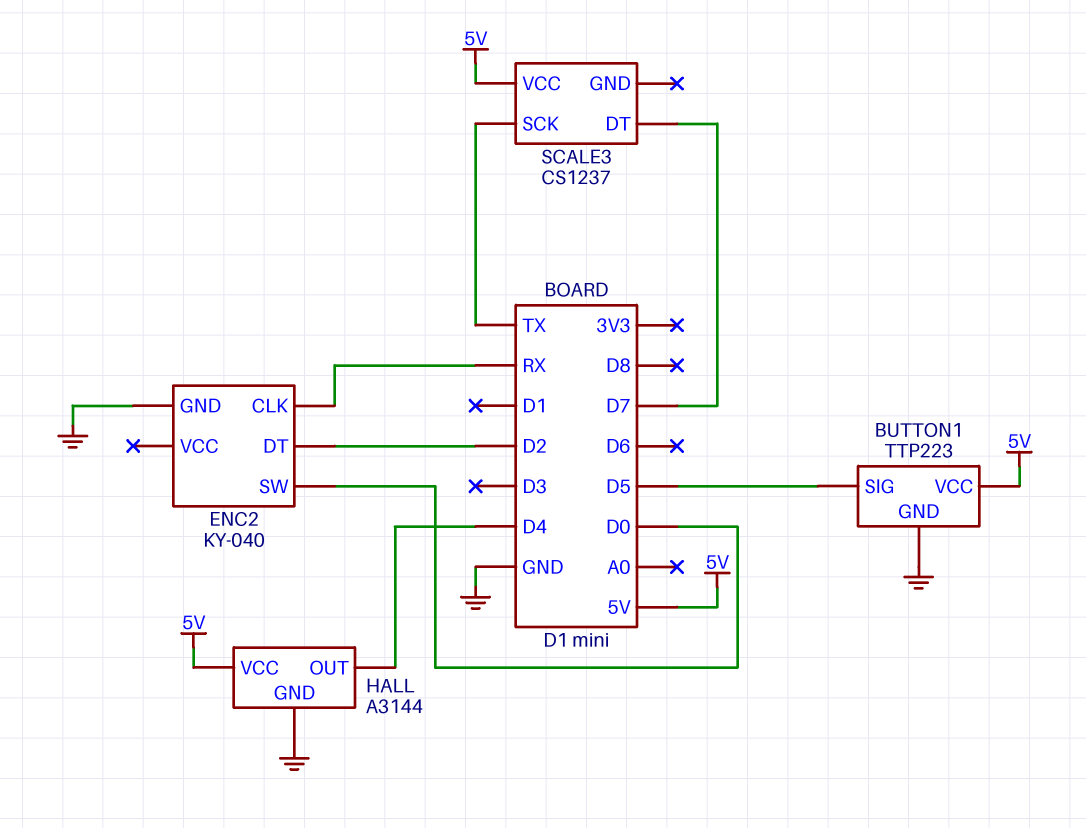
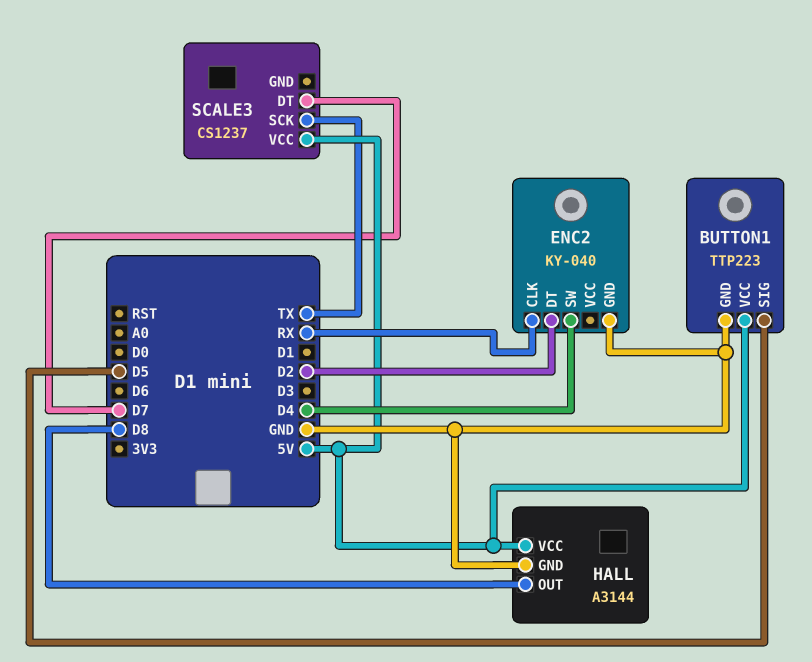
ENC2 pin SW: D0 -> D4
HALL pin OUT: D4 -> D8

